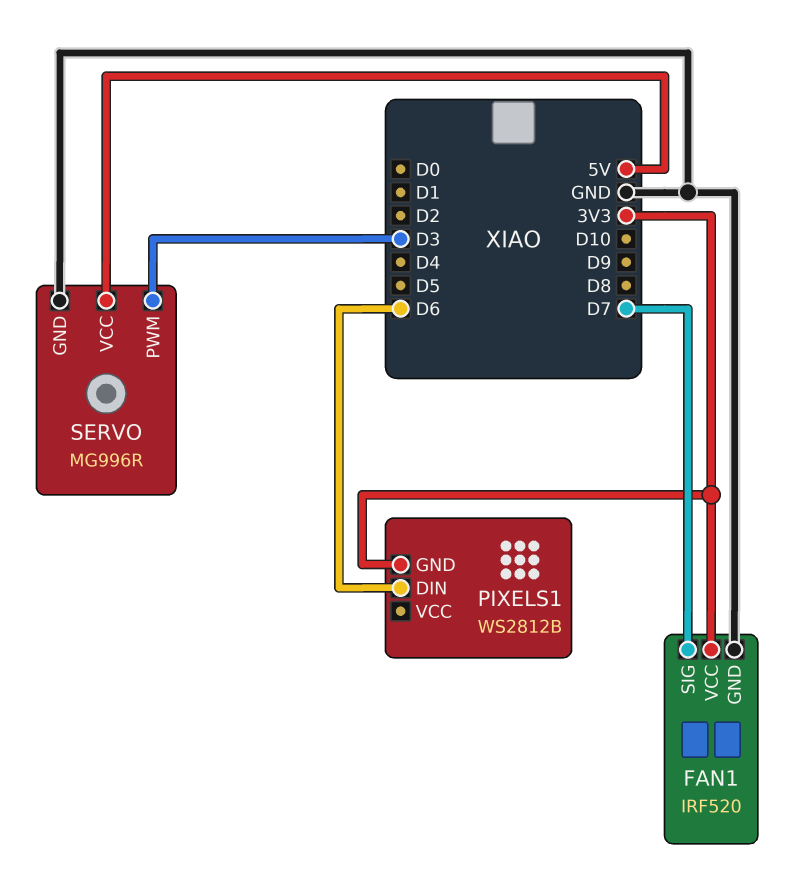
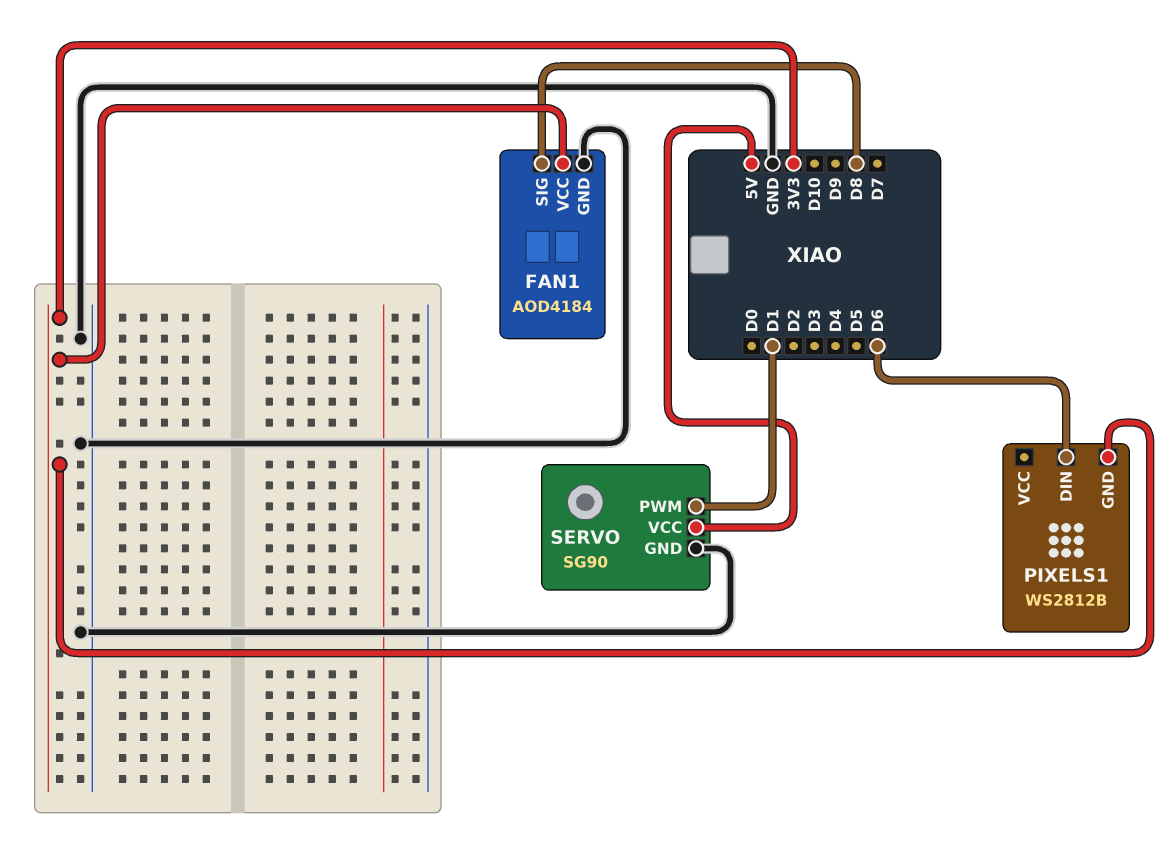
FAN1: IRF520 -> AOD4184
FAN1 pin SIG: D7 -> D8
SERVO: MG996R -> SG90
SERVO pin PWM: D3 -> D1

